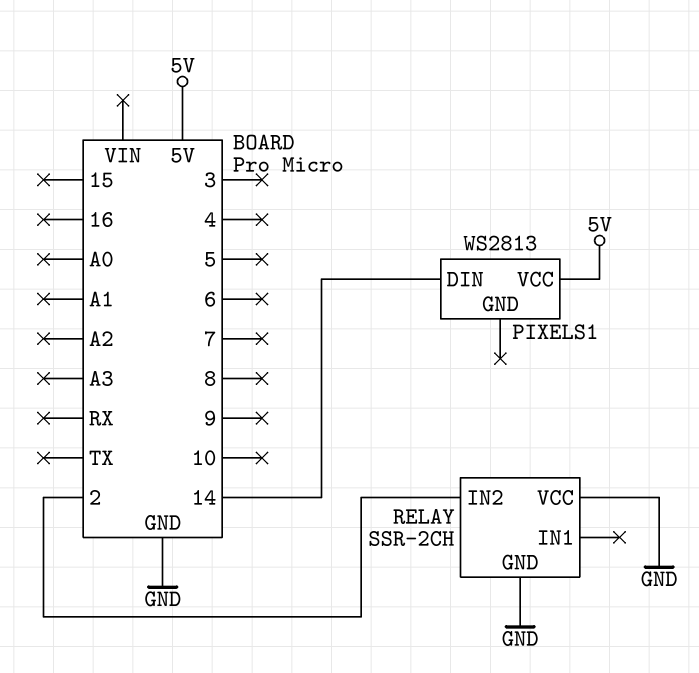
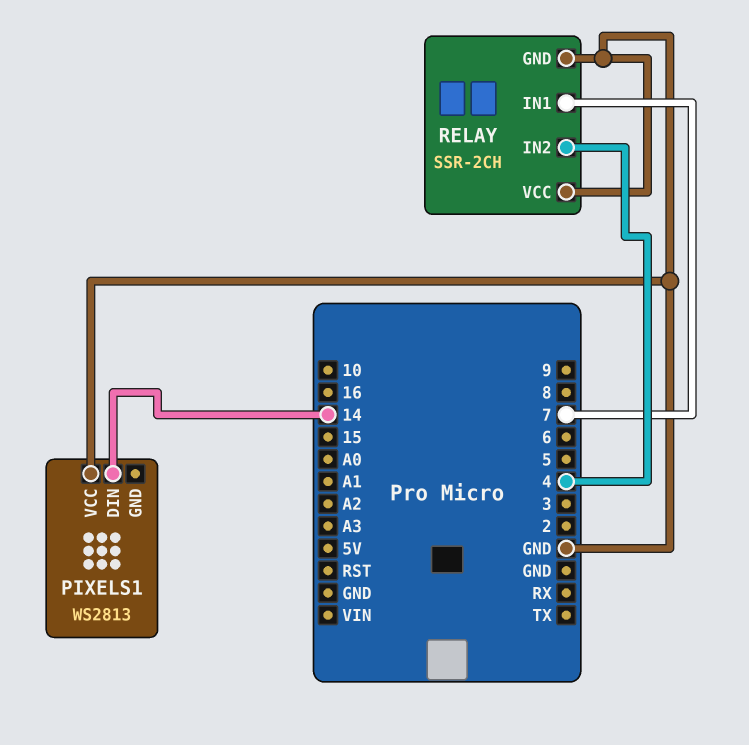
PIXELS1 pin VCC: 5V -> GND
RELAY pin IN1: none -> 7
RELAY pin IN2: 2 -> 4

